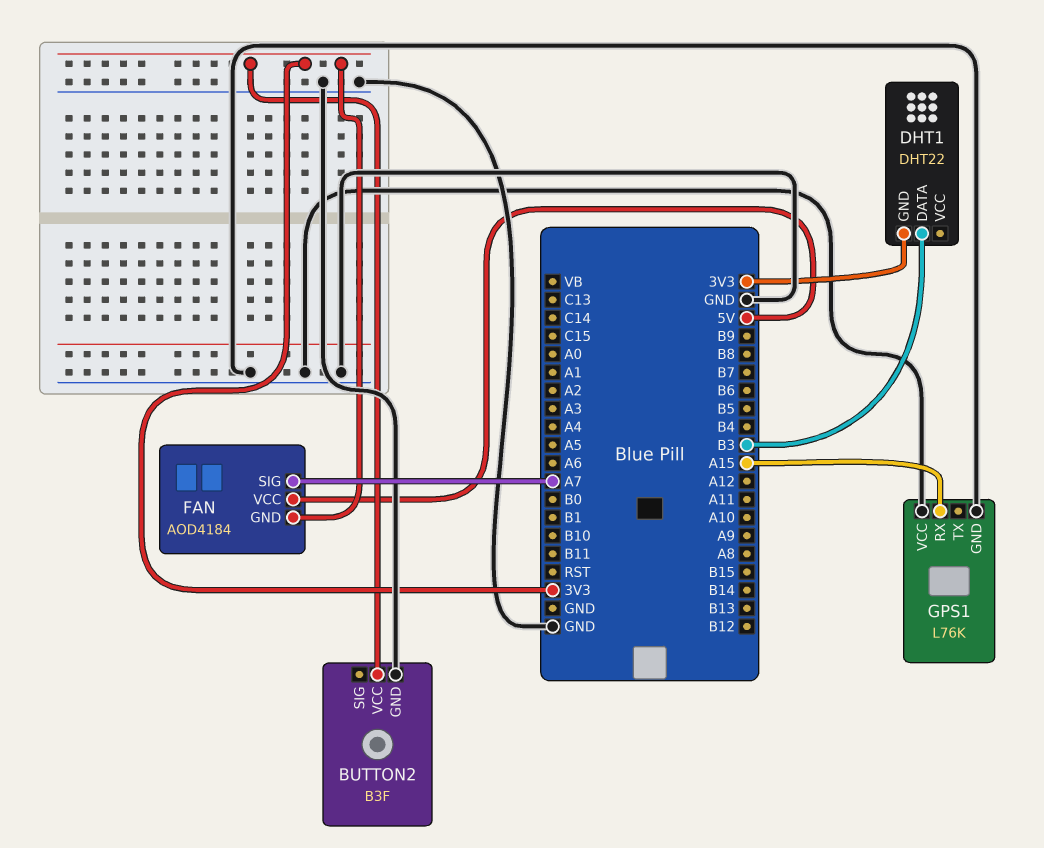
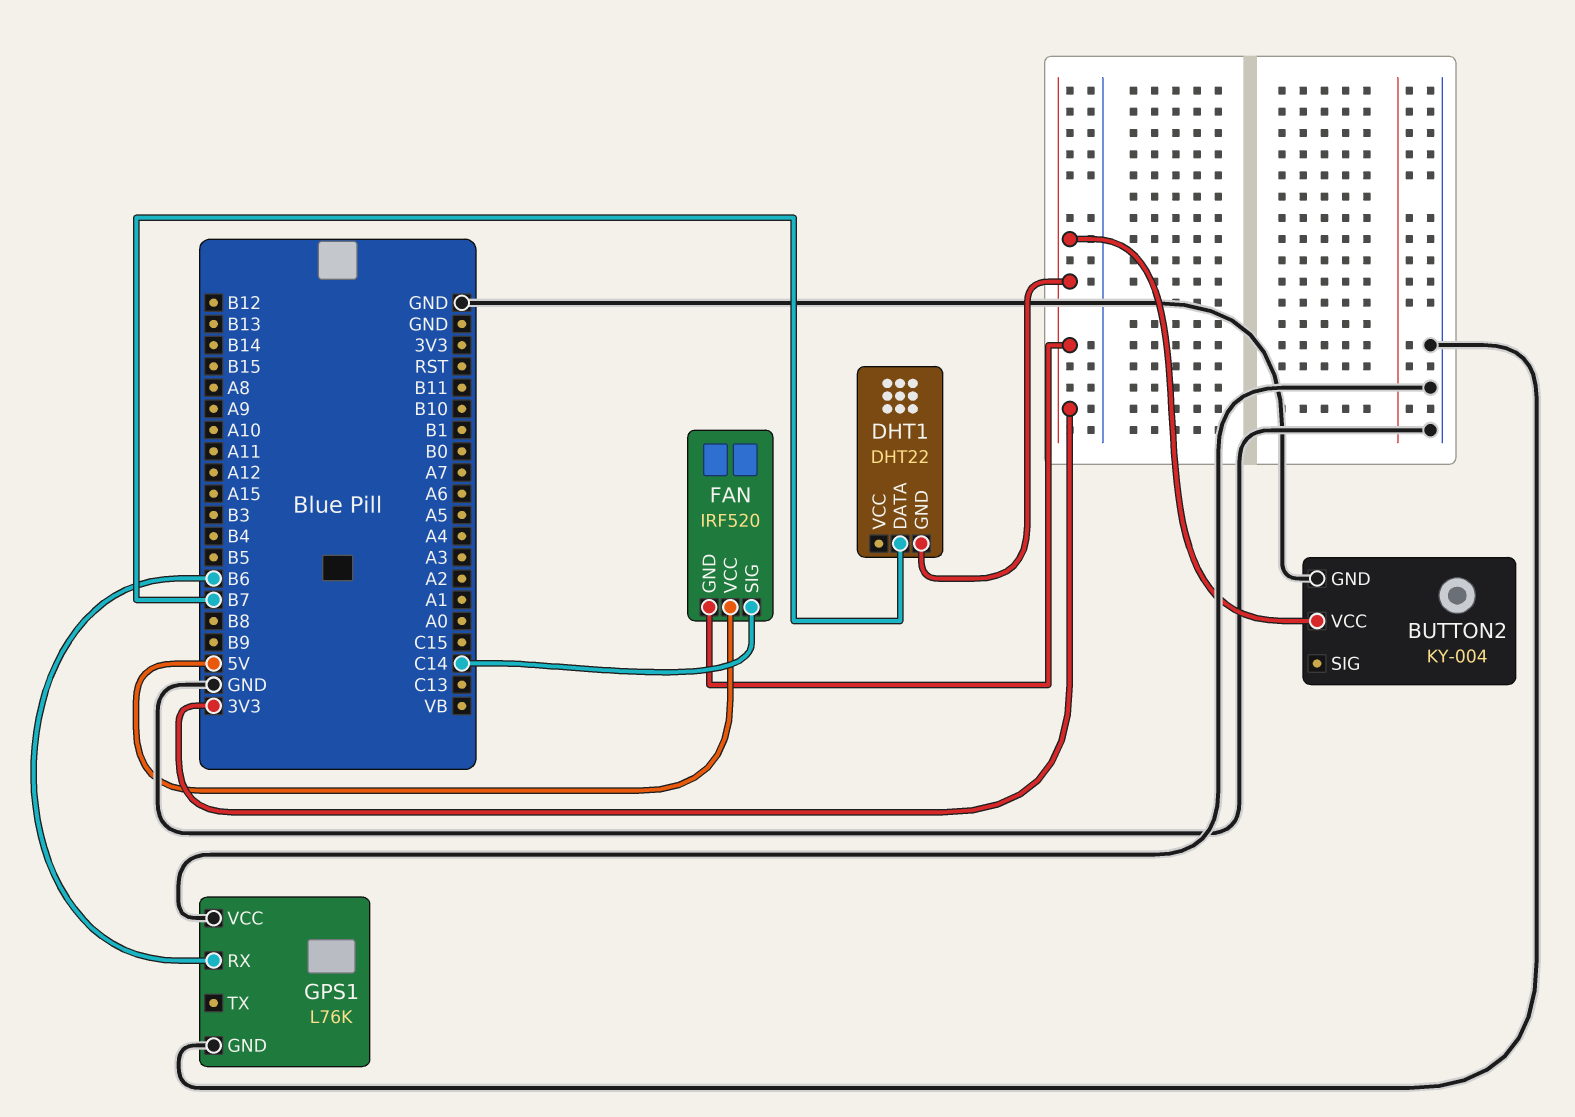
BUTTON2: B3F -> KY-004
DHT1 pin DATA: B3 -> B7
FAN: AOD4184 -> IRF520
FAN pin SIG: A7 -> C14
GPS1 pin RX: A15 -> B6

